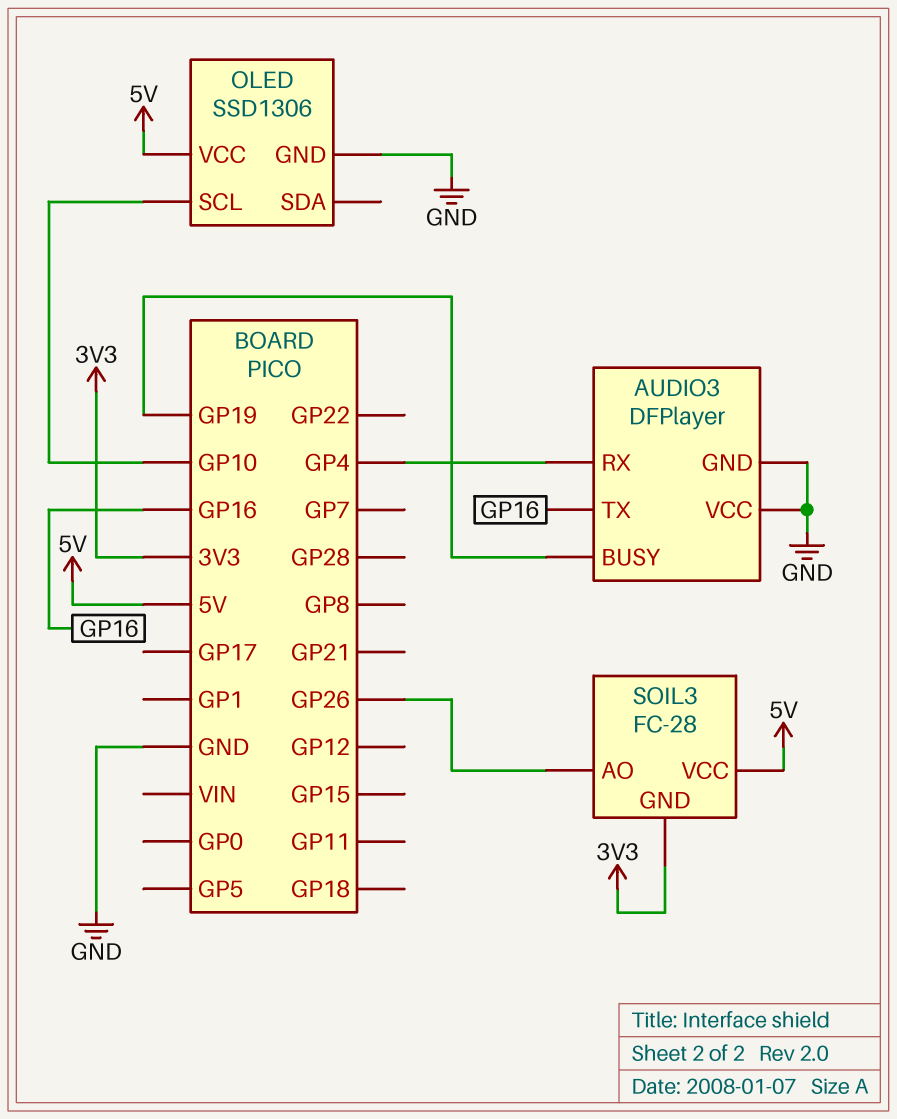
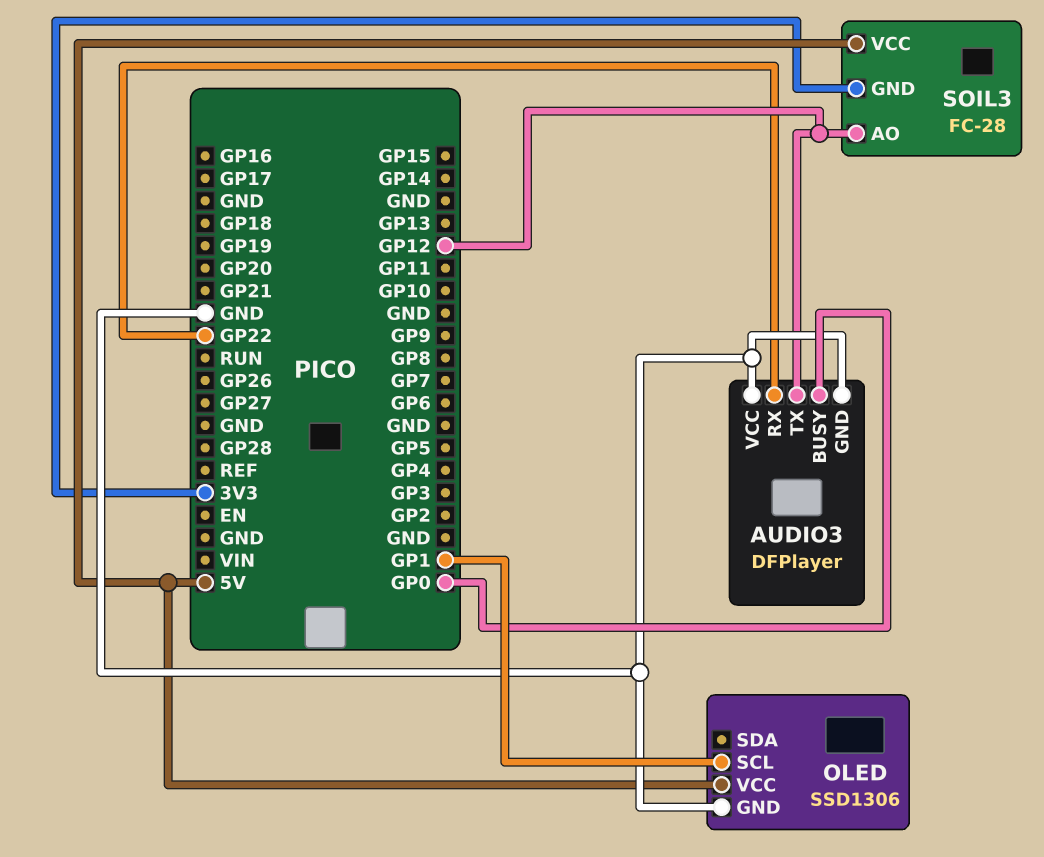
AUDIO3 pin BUSY: GP19 -> GP0
AUDIO3 pin RX: GP4 -> GP22
AUDIO3 pin TX: GP16 -> GP12
OLED pin SCL: GP10 -> GP1
SOIL3 pin AO: GP26 -> GP12

